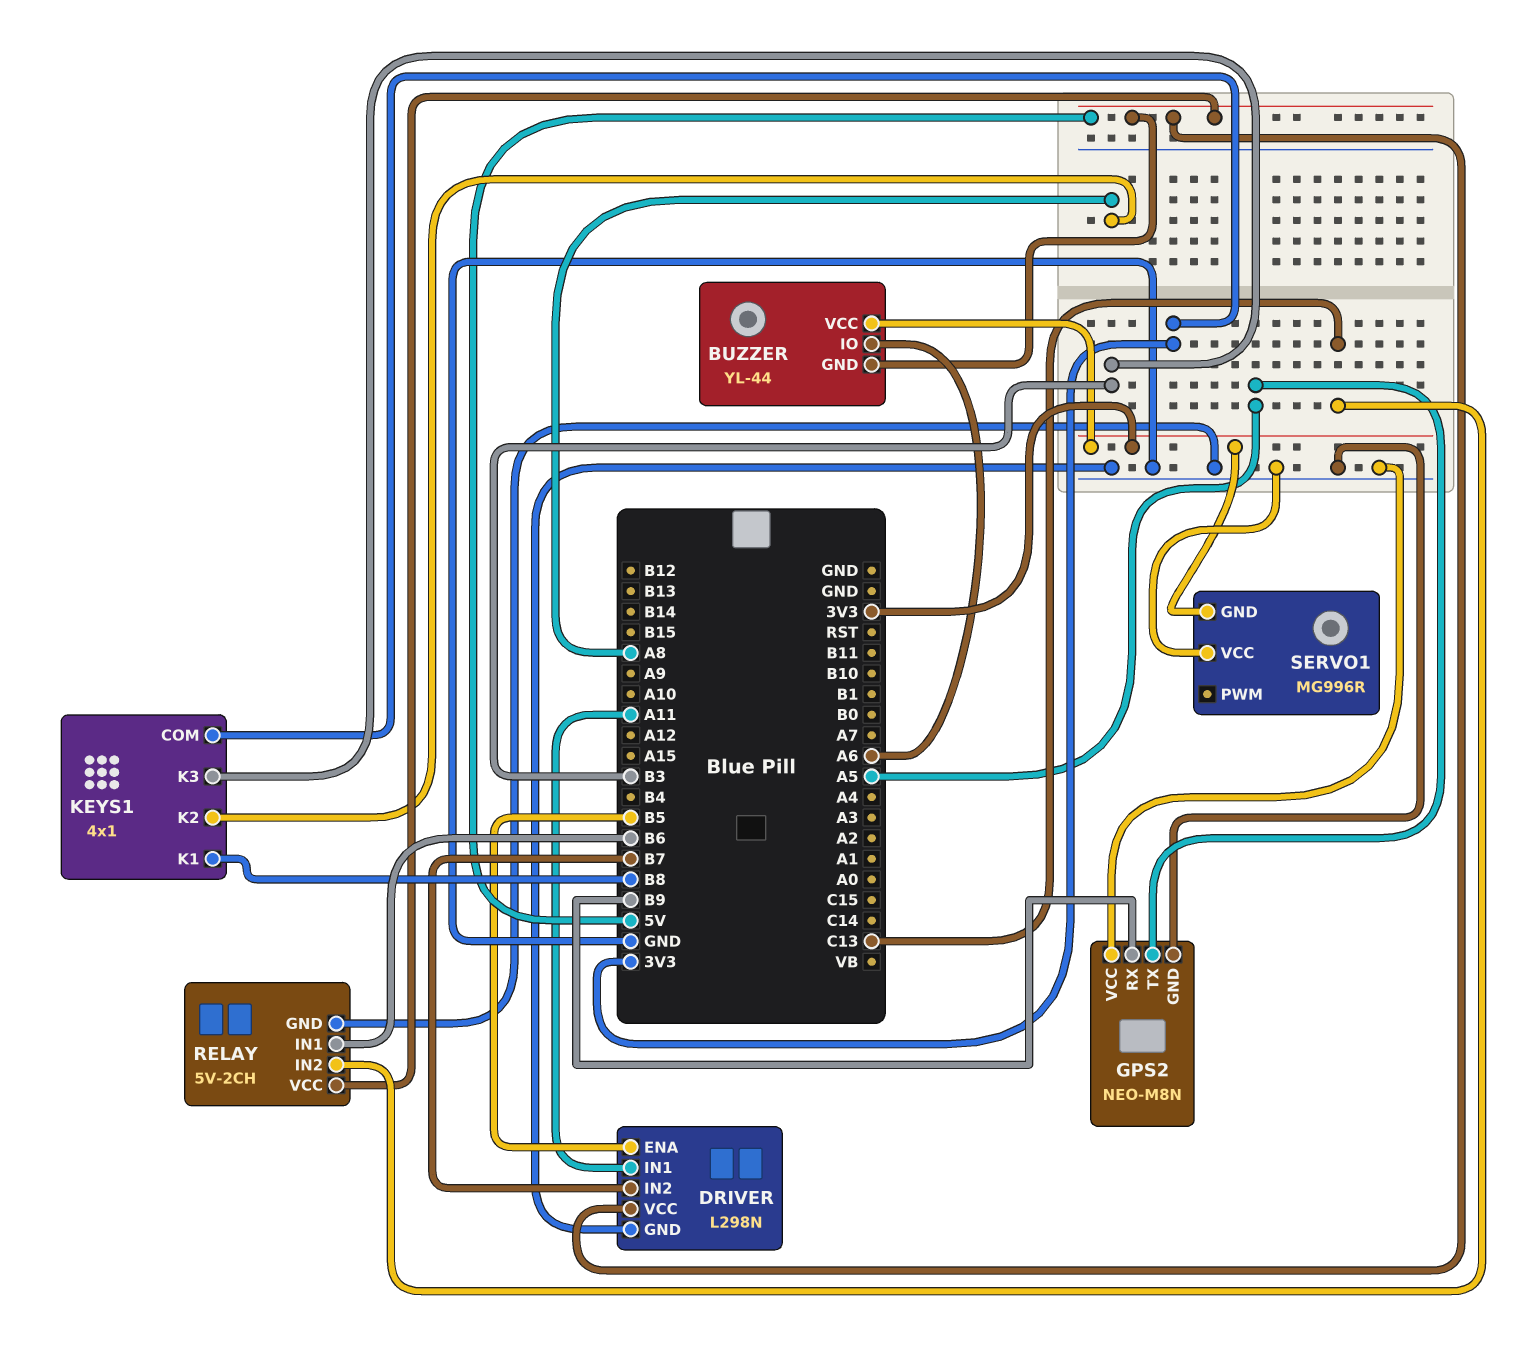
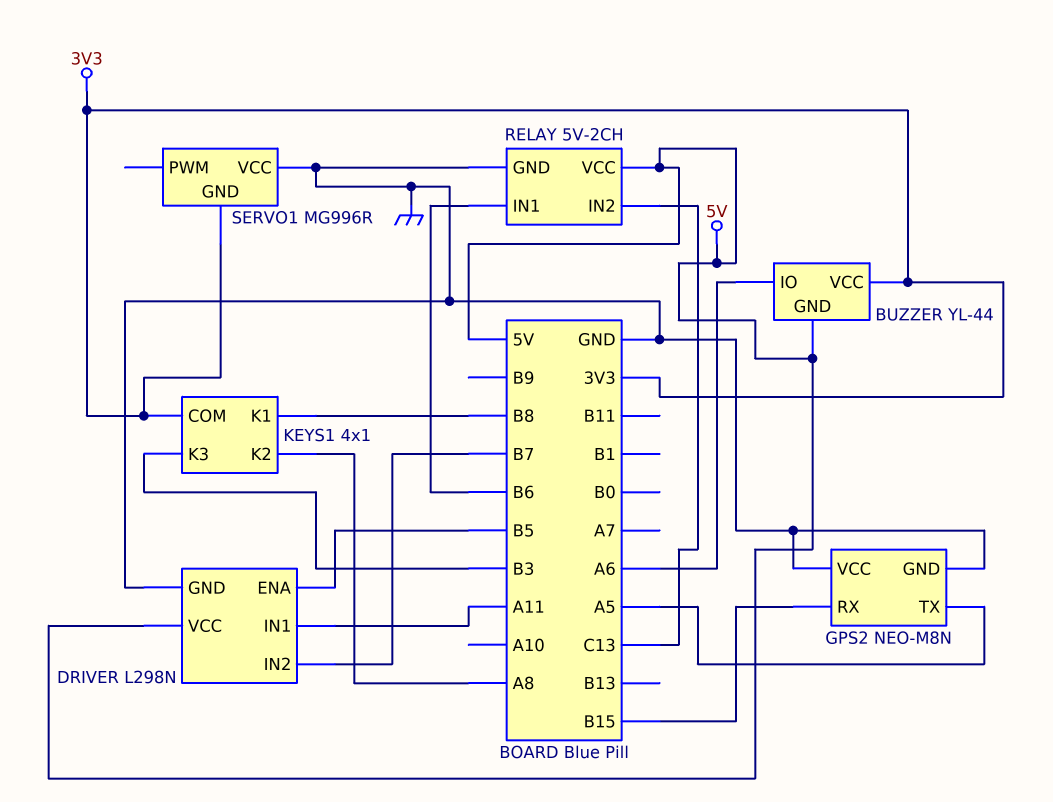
GPS2 pin RX: B9 -> B15

